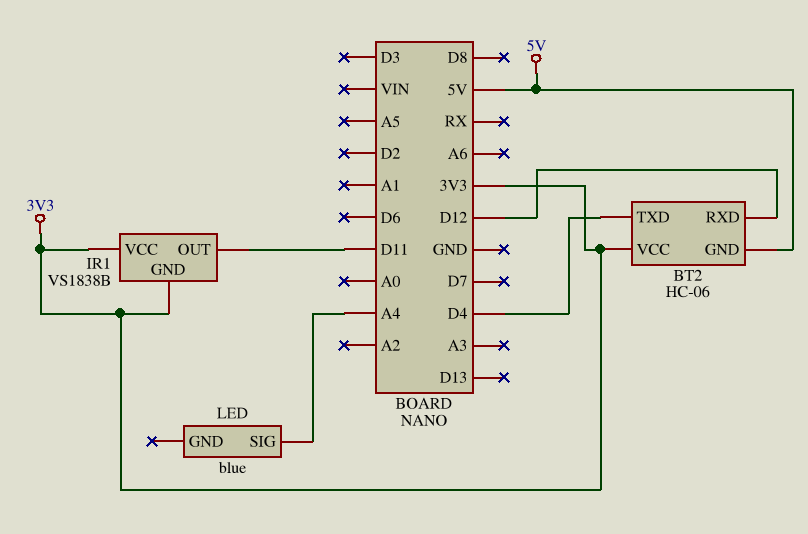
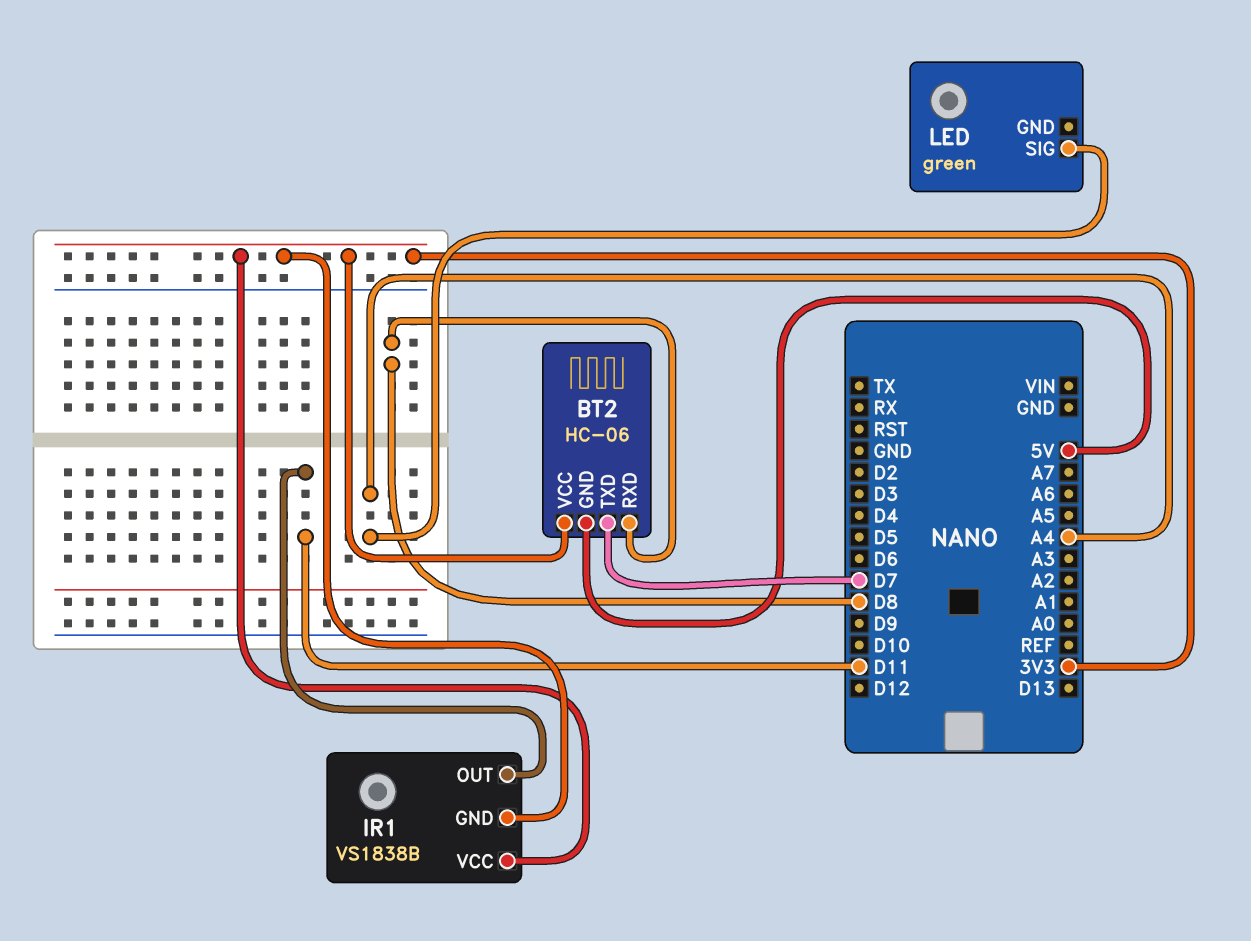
BT2 pin RXD: D12 -> D8
BT2 pin TXD: D4 -> D7
LED: blue -> green

